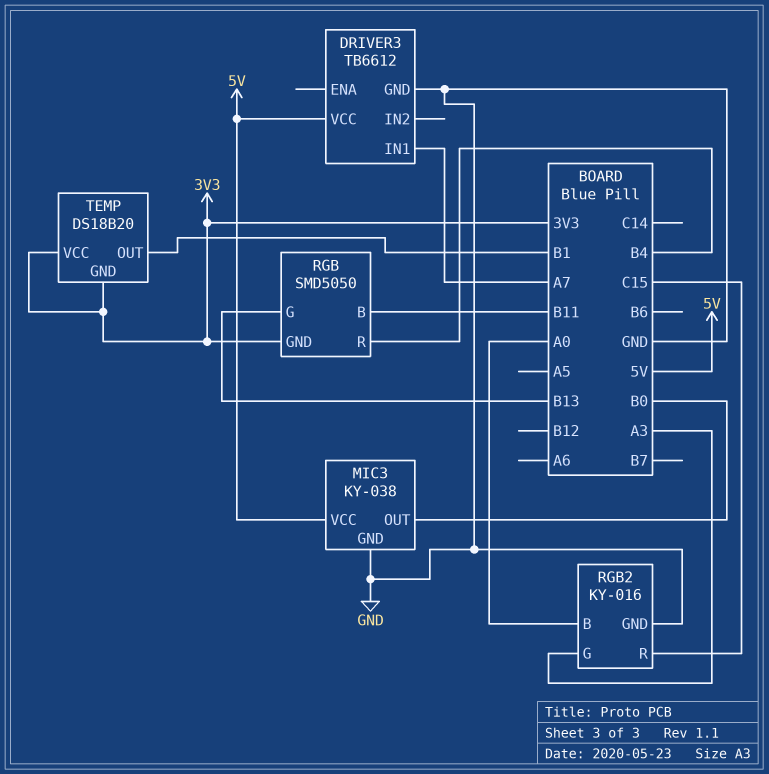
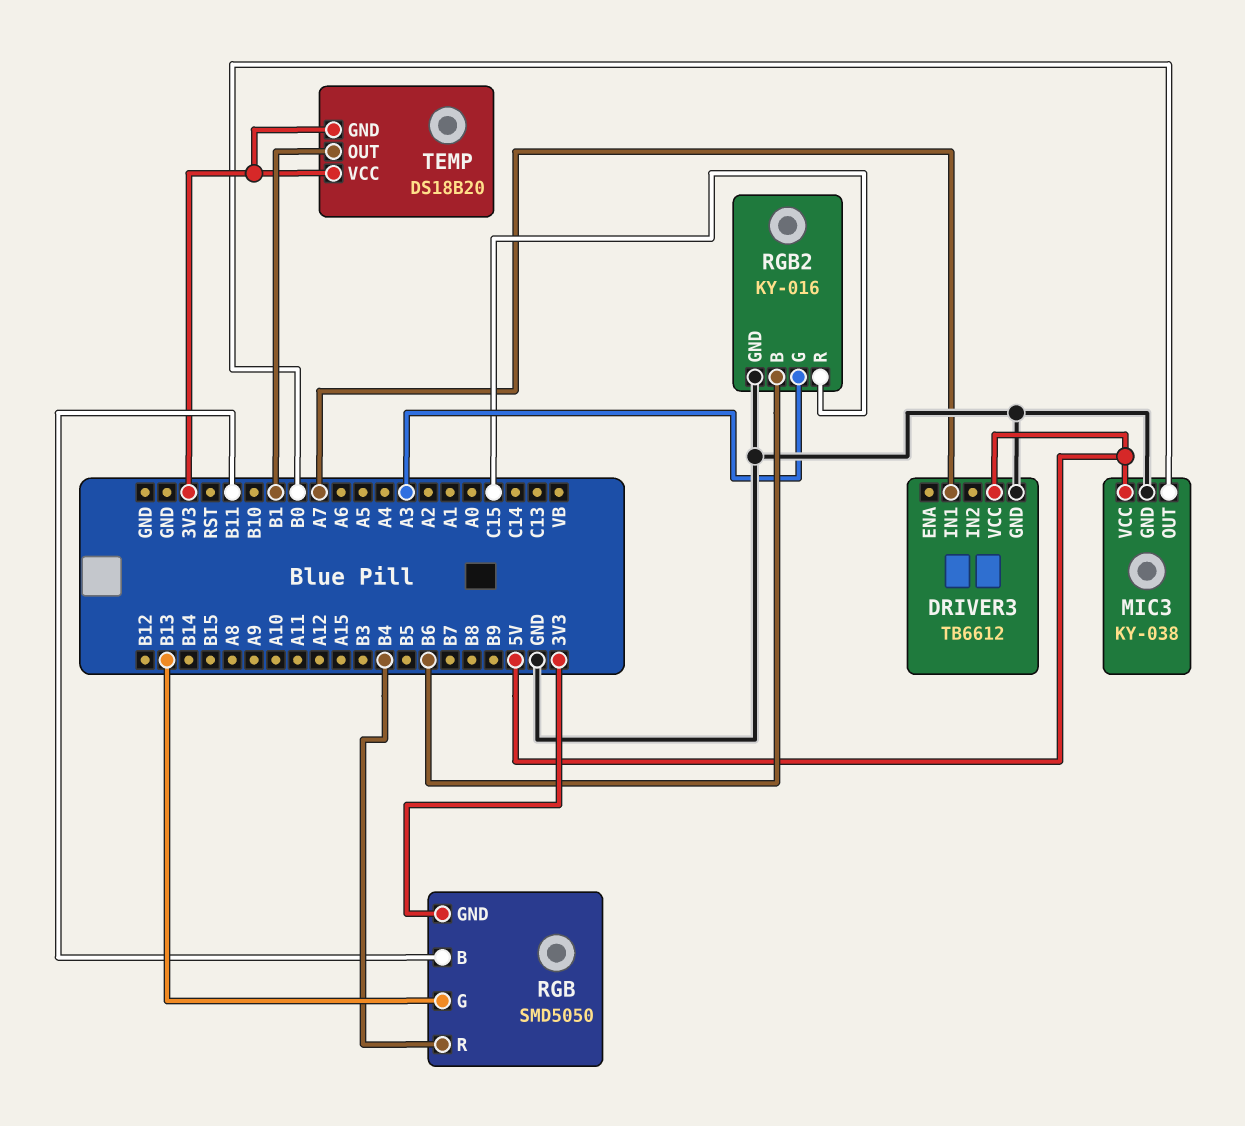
RGB2 pin B: A0 -> B6

